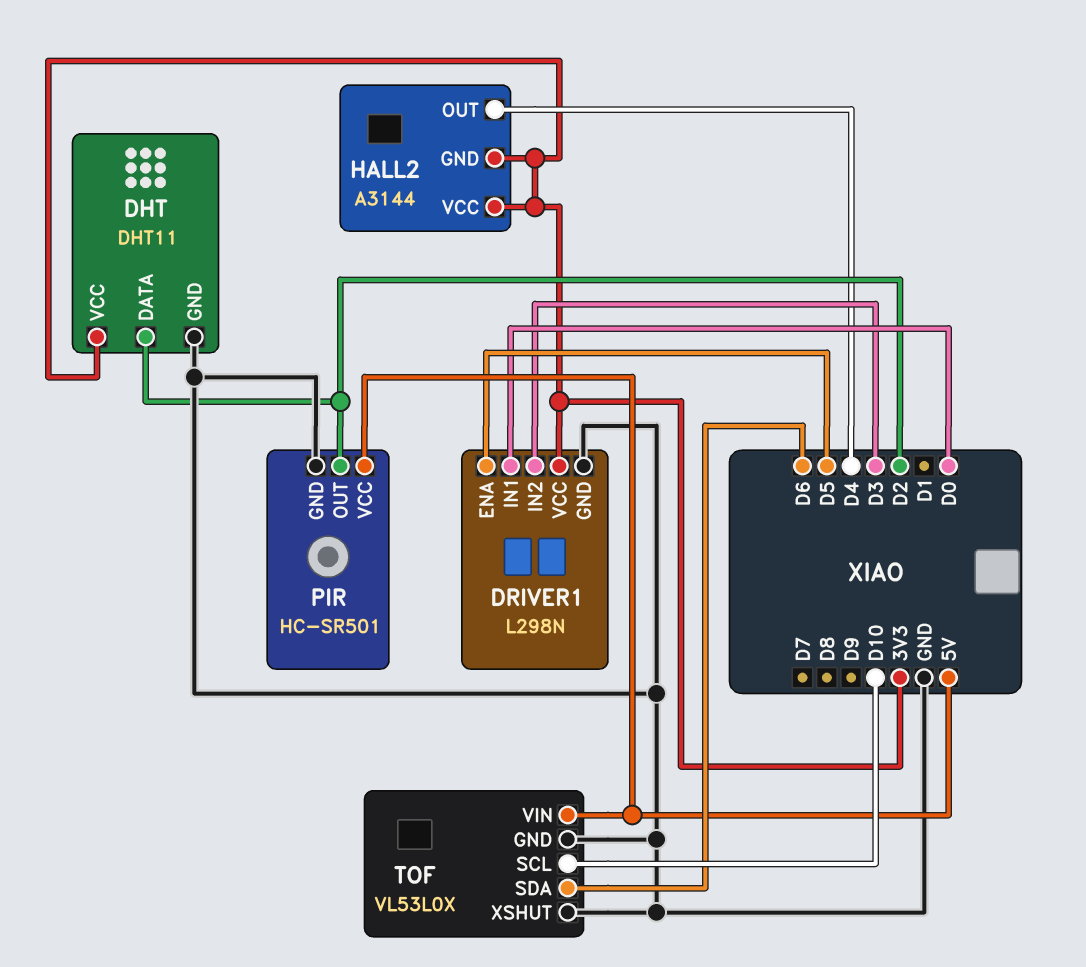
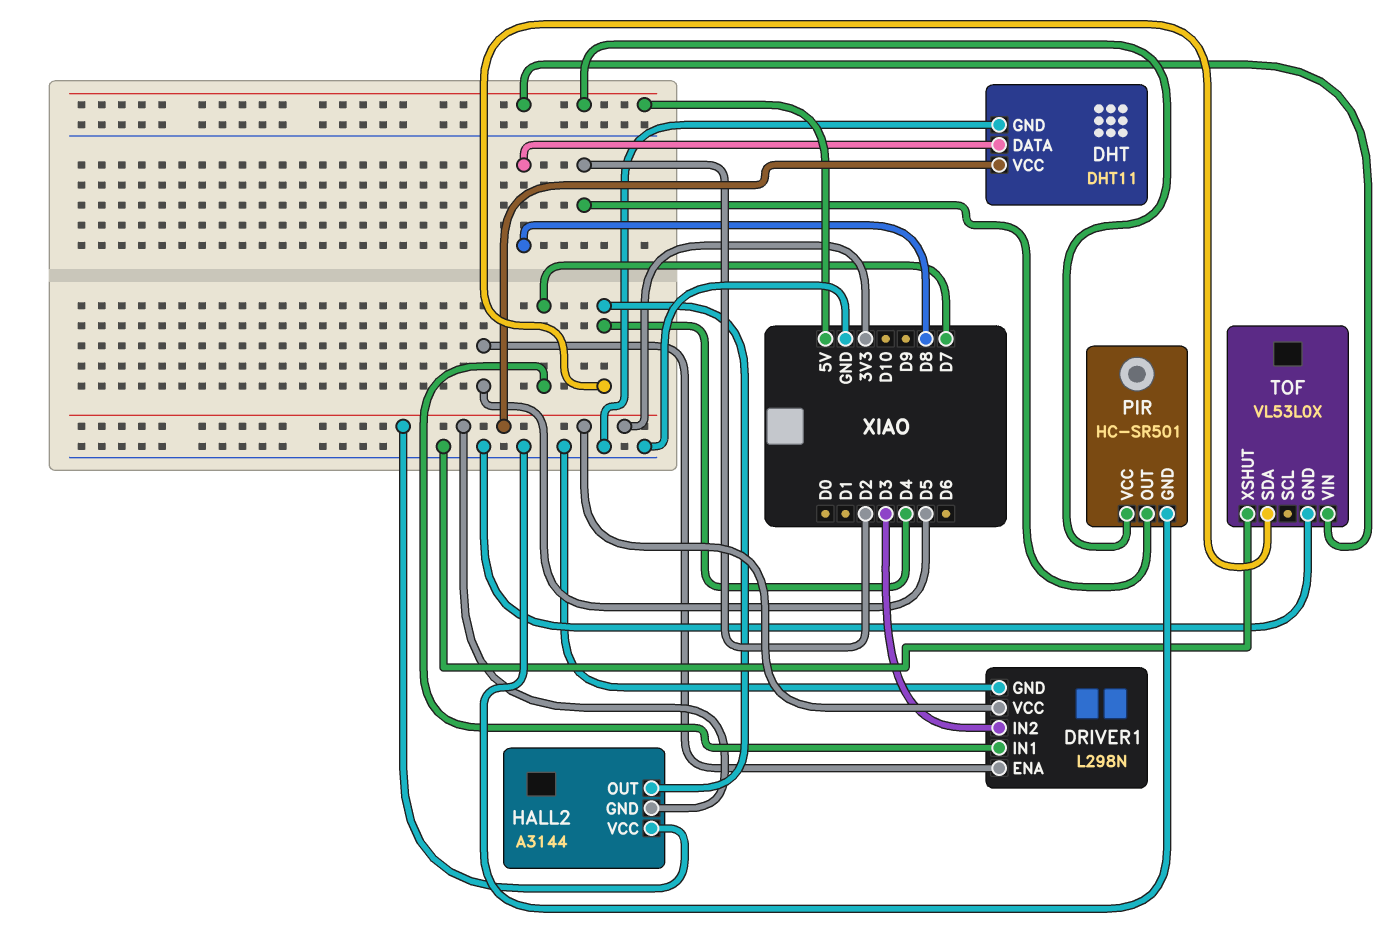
DHT pin DATA: D2 -> D8
DRIVER1 pin IN1: D0 -> D7
TOF pin SCL: D10 -> none
TOF pin SDA: D6 -> D4

